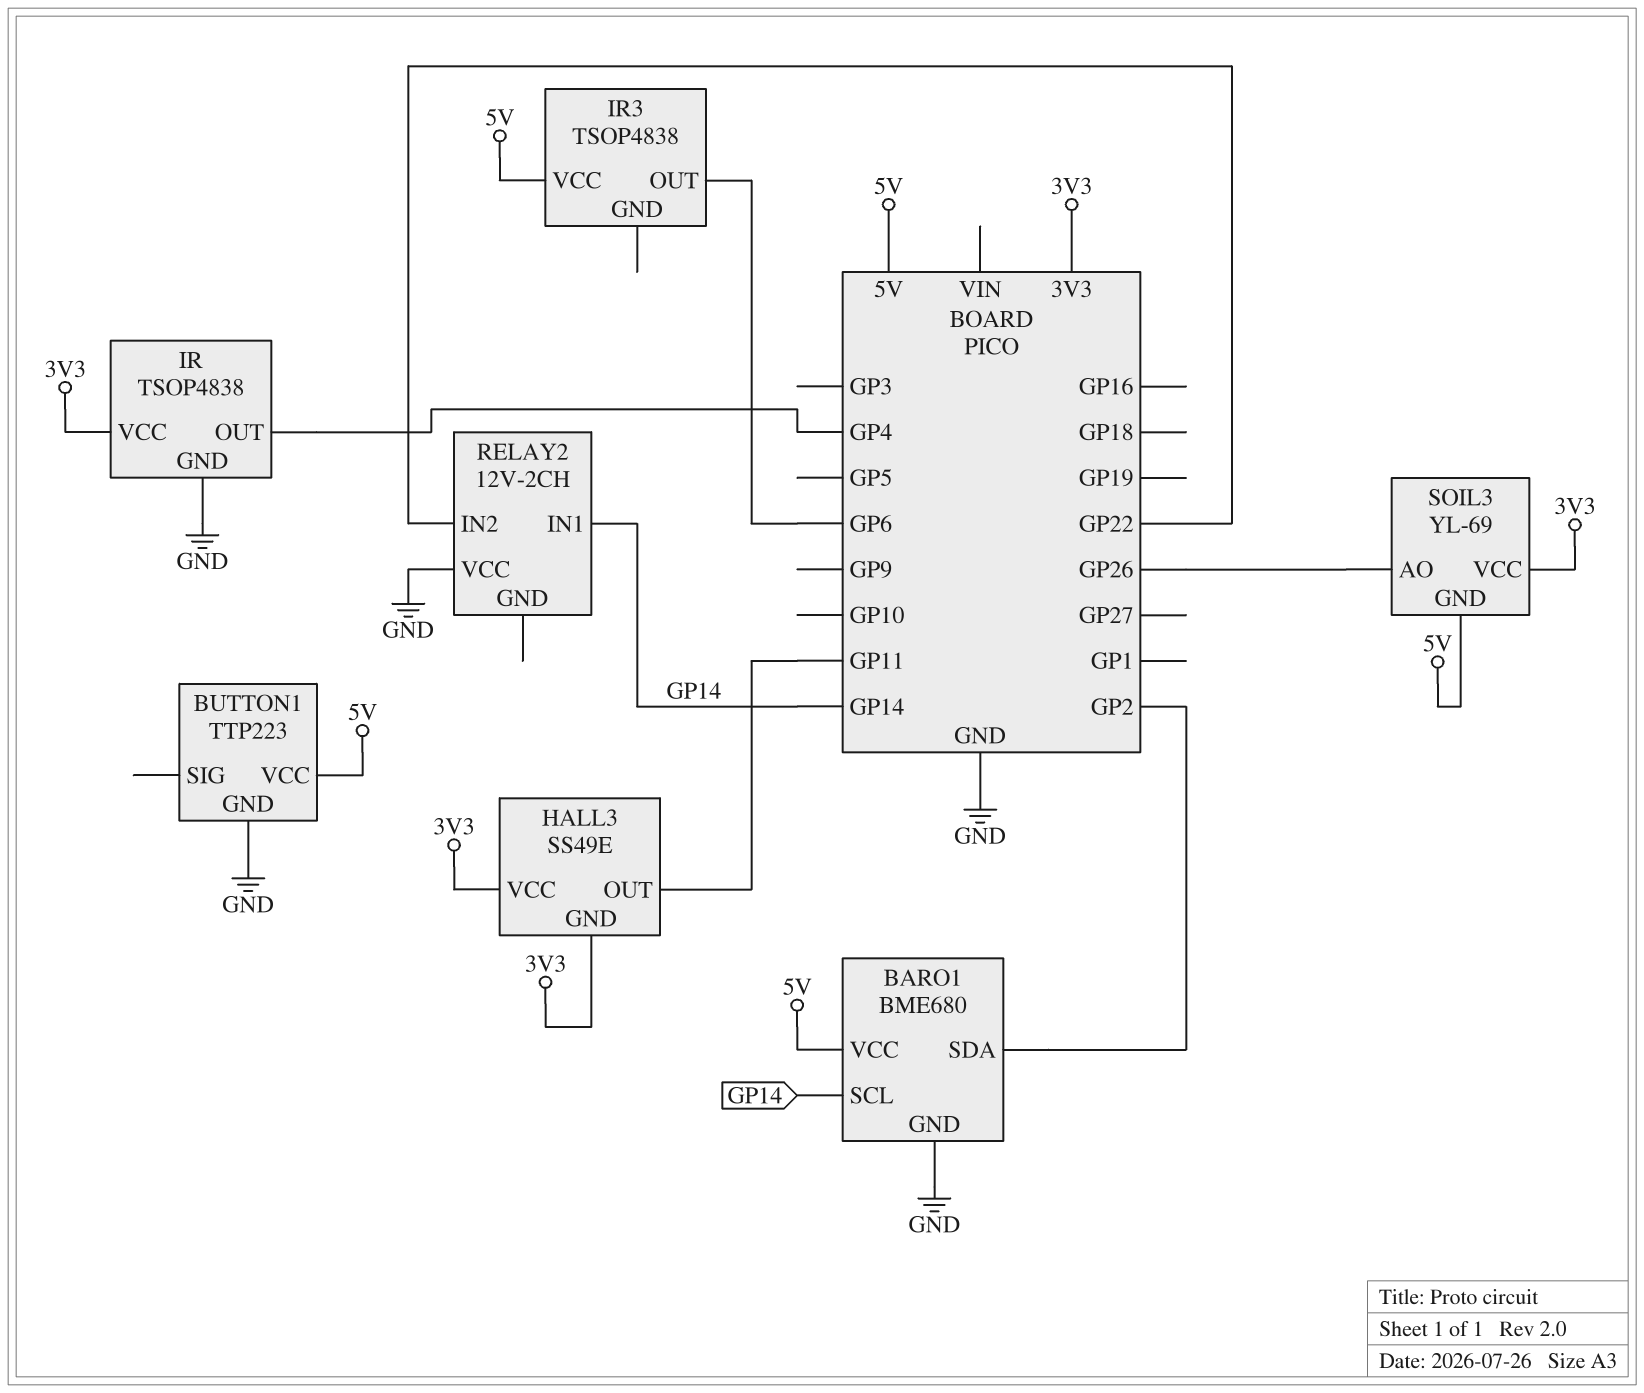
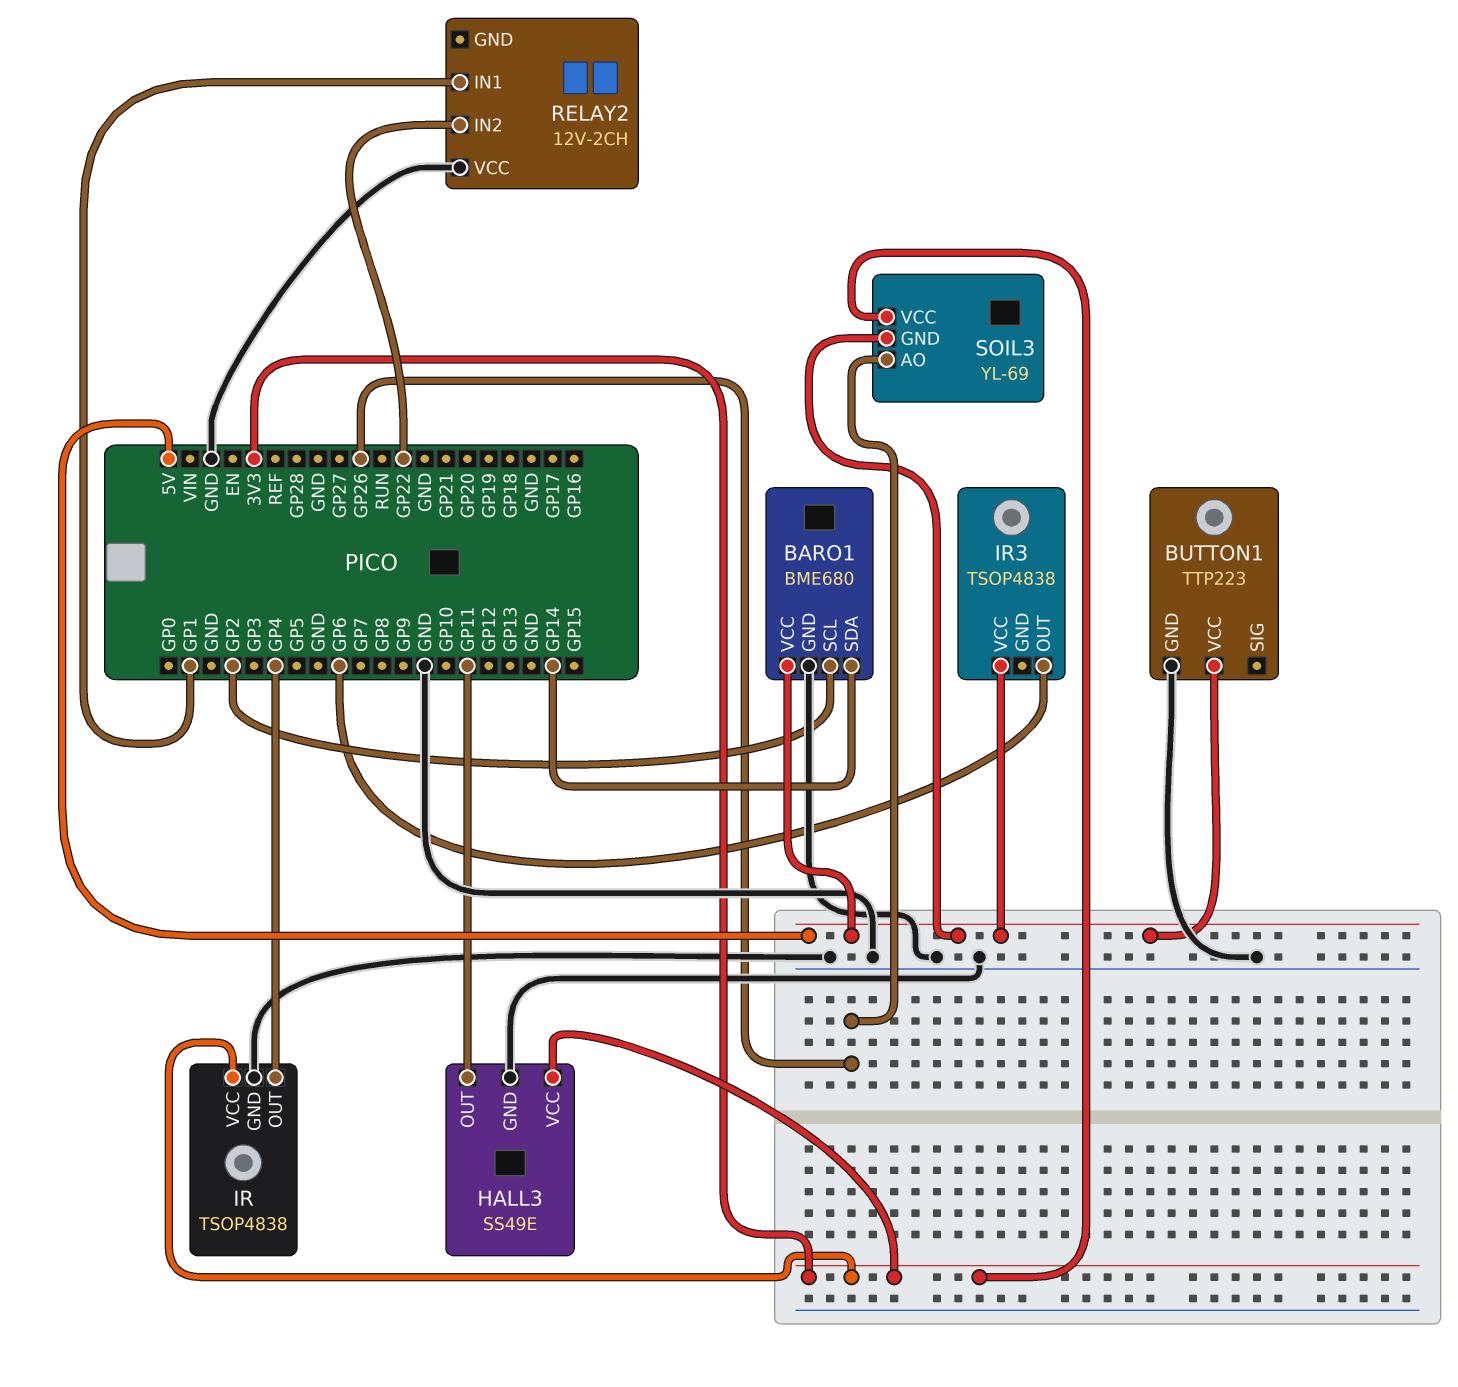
BARO1 pin SCL: GP14 -> GP2
BARO1 pin SDA: GP2 -> GP14
HALL3 pin GND: 3V3 -> GND
RELAY2 pin IN1: GP14 -> GP1

